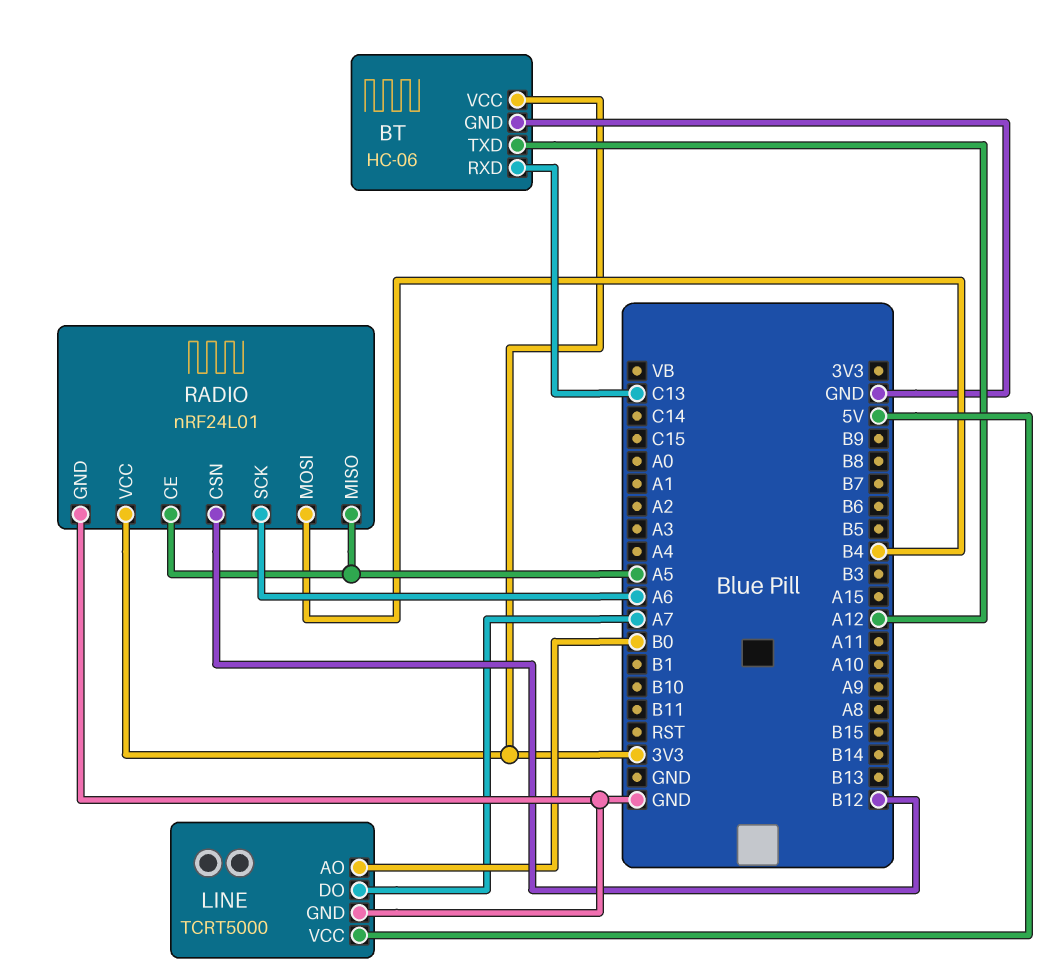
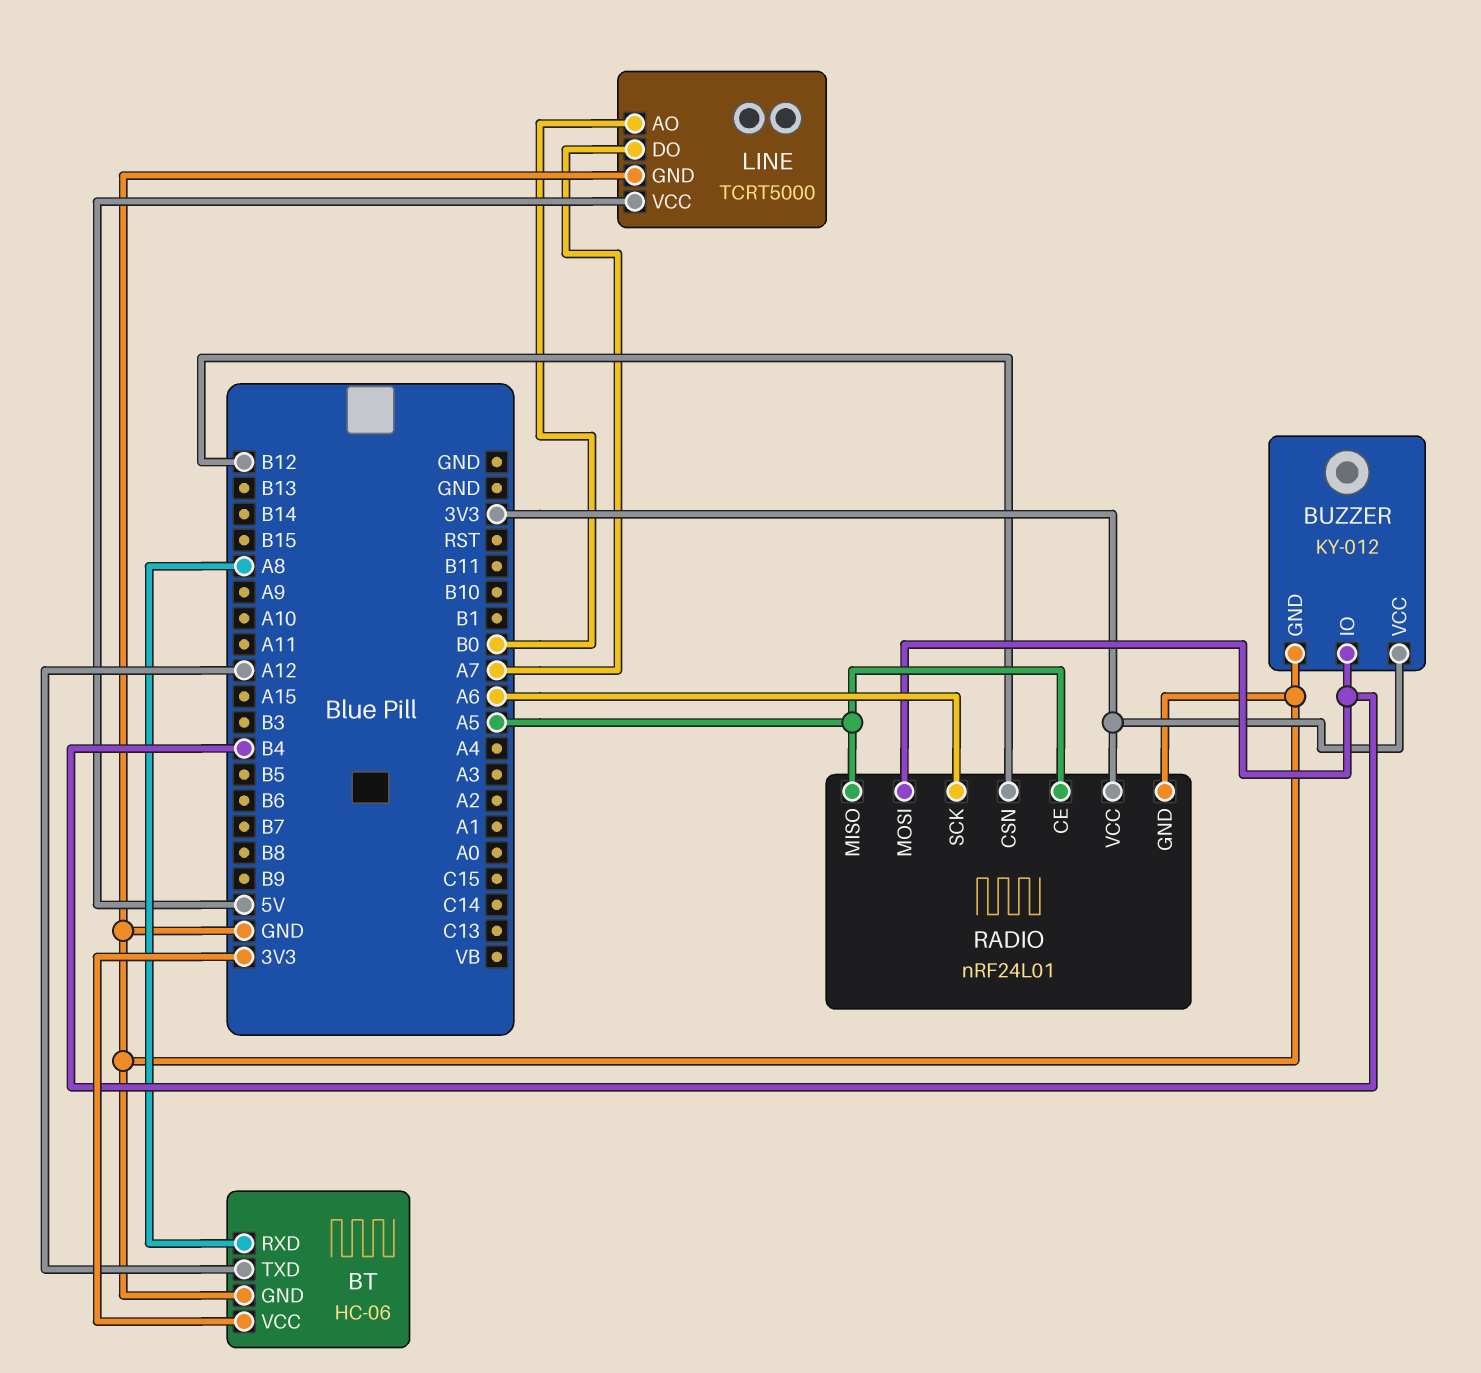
BT pin RXD: C13 -> A8
BUZZER: none -> KY-012
BUZZER pin GND: none -> GND
BUZZER pin IO: none -> B4
BUZZER pin VCC: none -> 3V3

